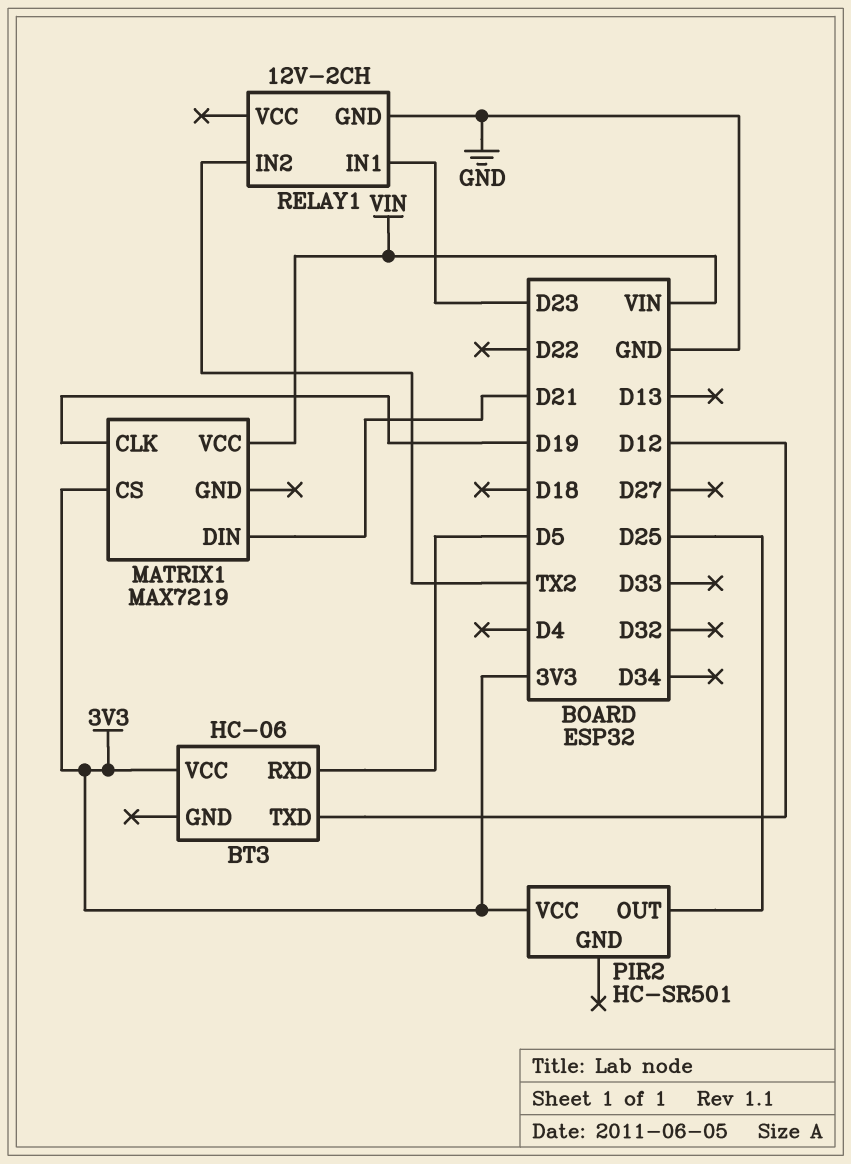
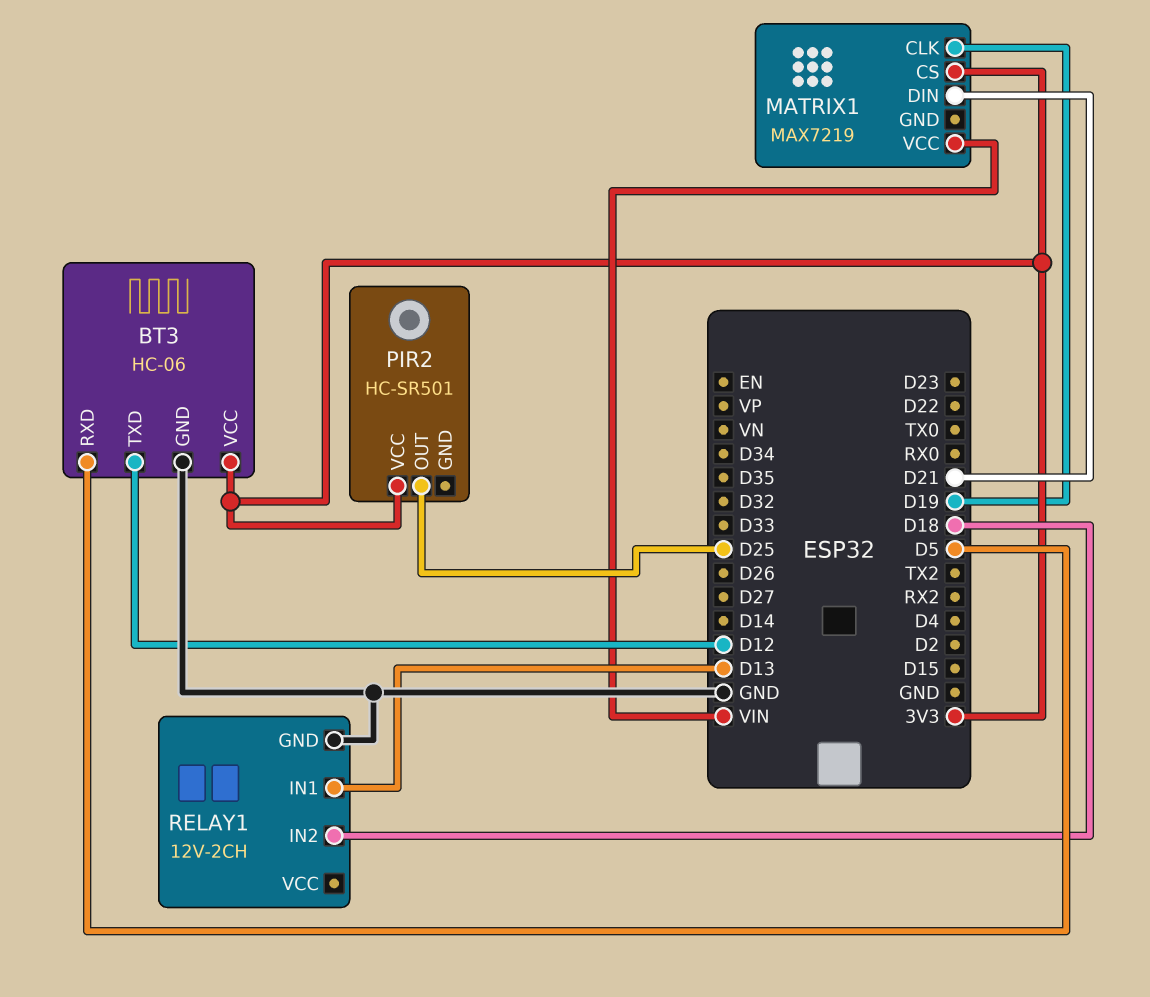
BT3 pin GND: none -> GND
RELAY1 pin IN1: D23 -> D13
RELAY1 pin IN2: TX2 -> D18

